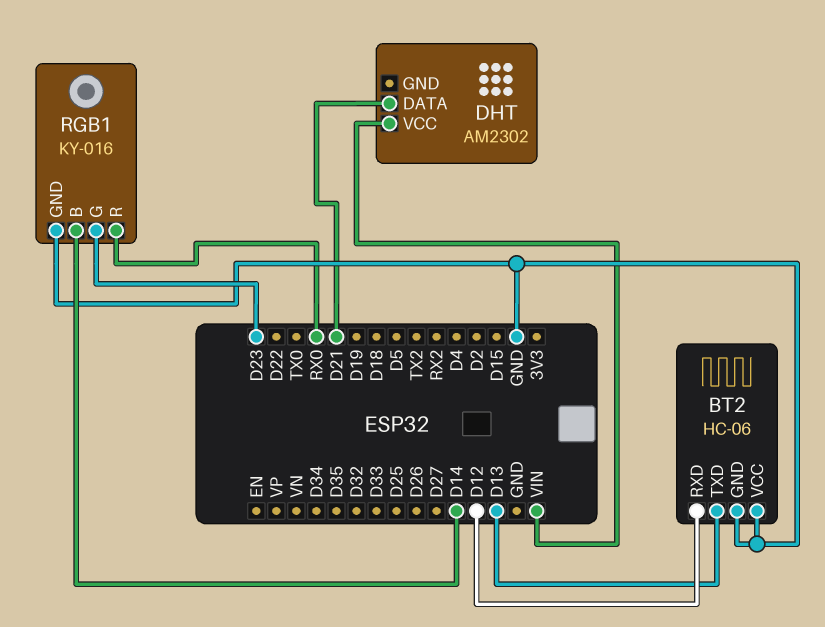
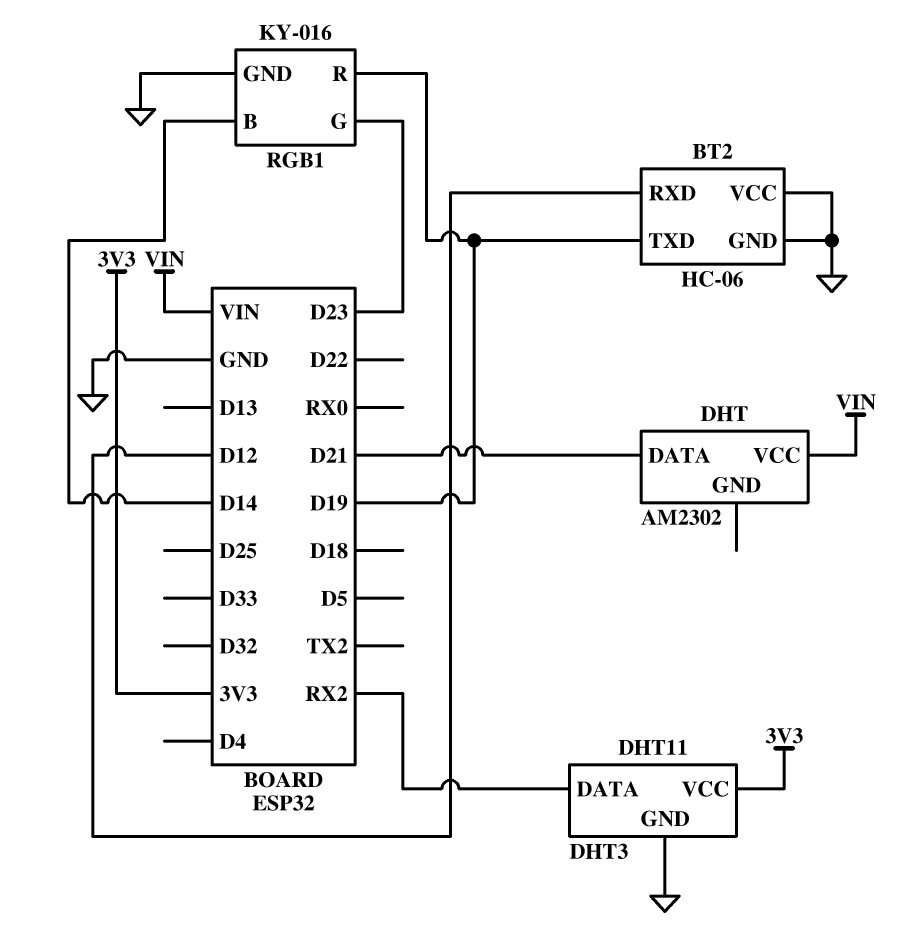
BT2 pin TXD: D13 -> D19
DHT3: none -> DHT11
DHT3 pin DATA: none -> RX2
DHT3 pin GND: none -> GND
DHT3 pin VCC: none -> 3V3
RGB1 pin R: RX0 -> D19

